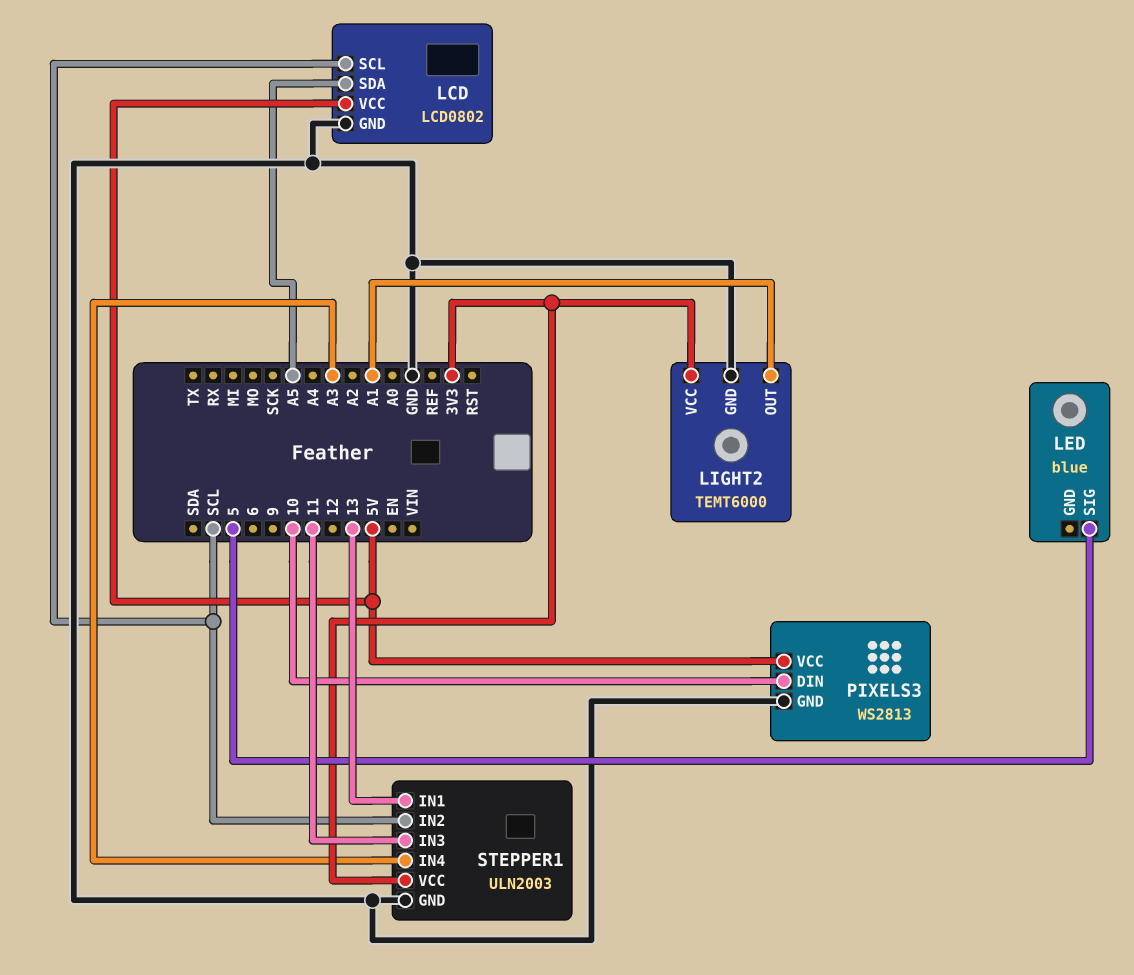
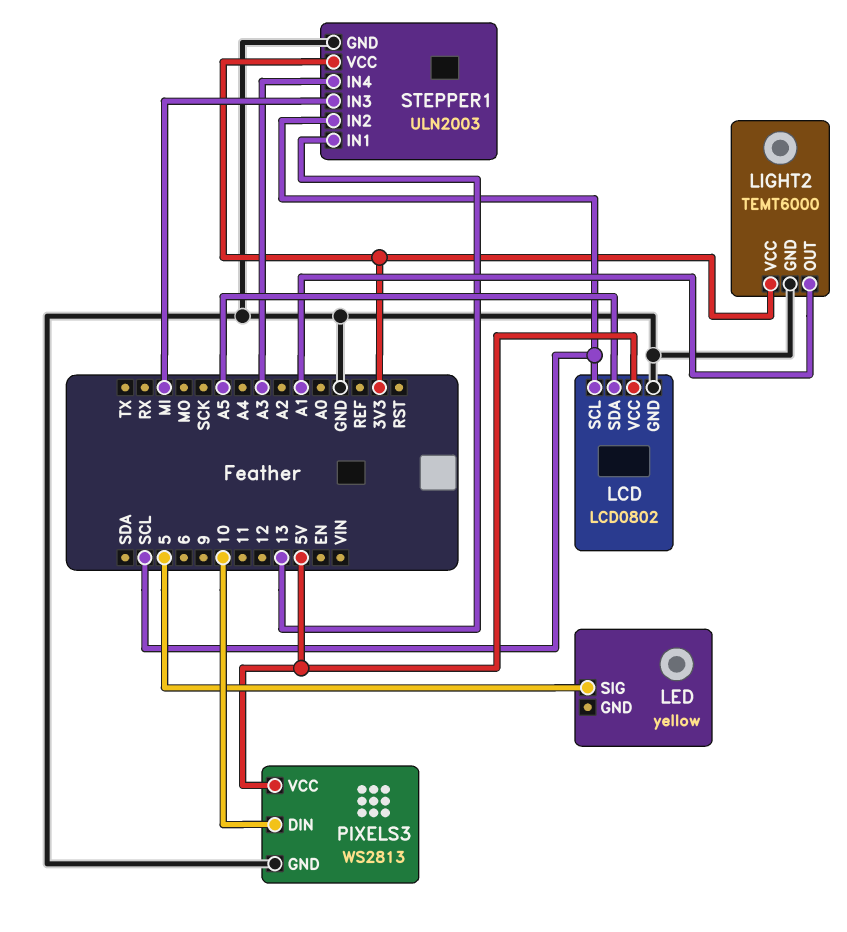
LED: blue -> yellow
STEPPER1 pin IN3: 11 -> MI

